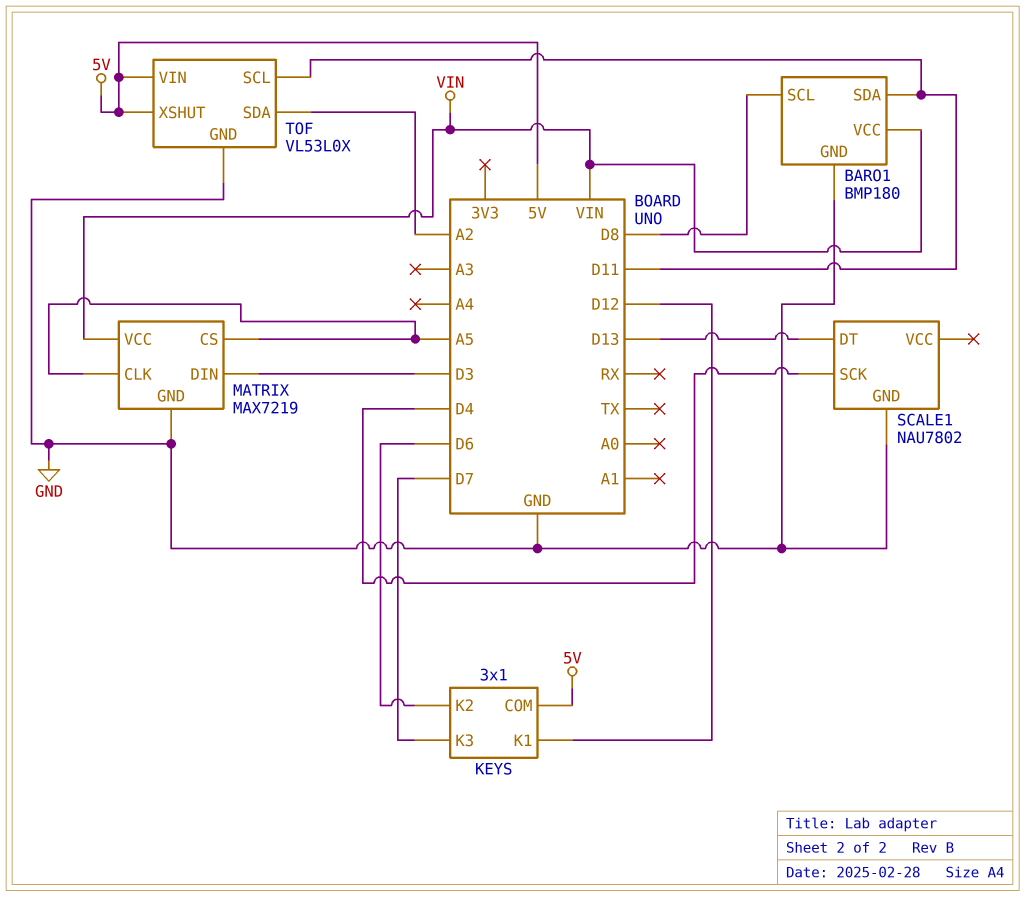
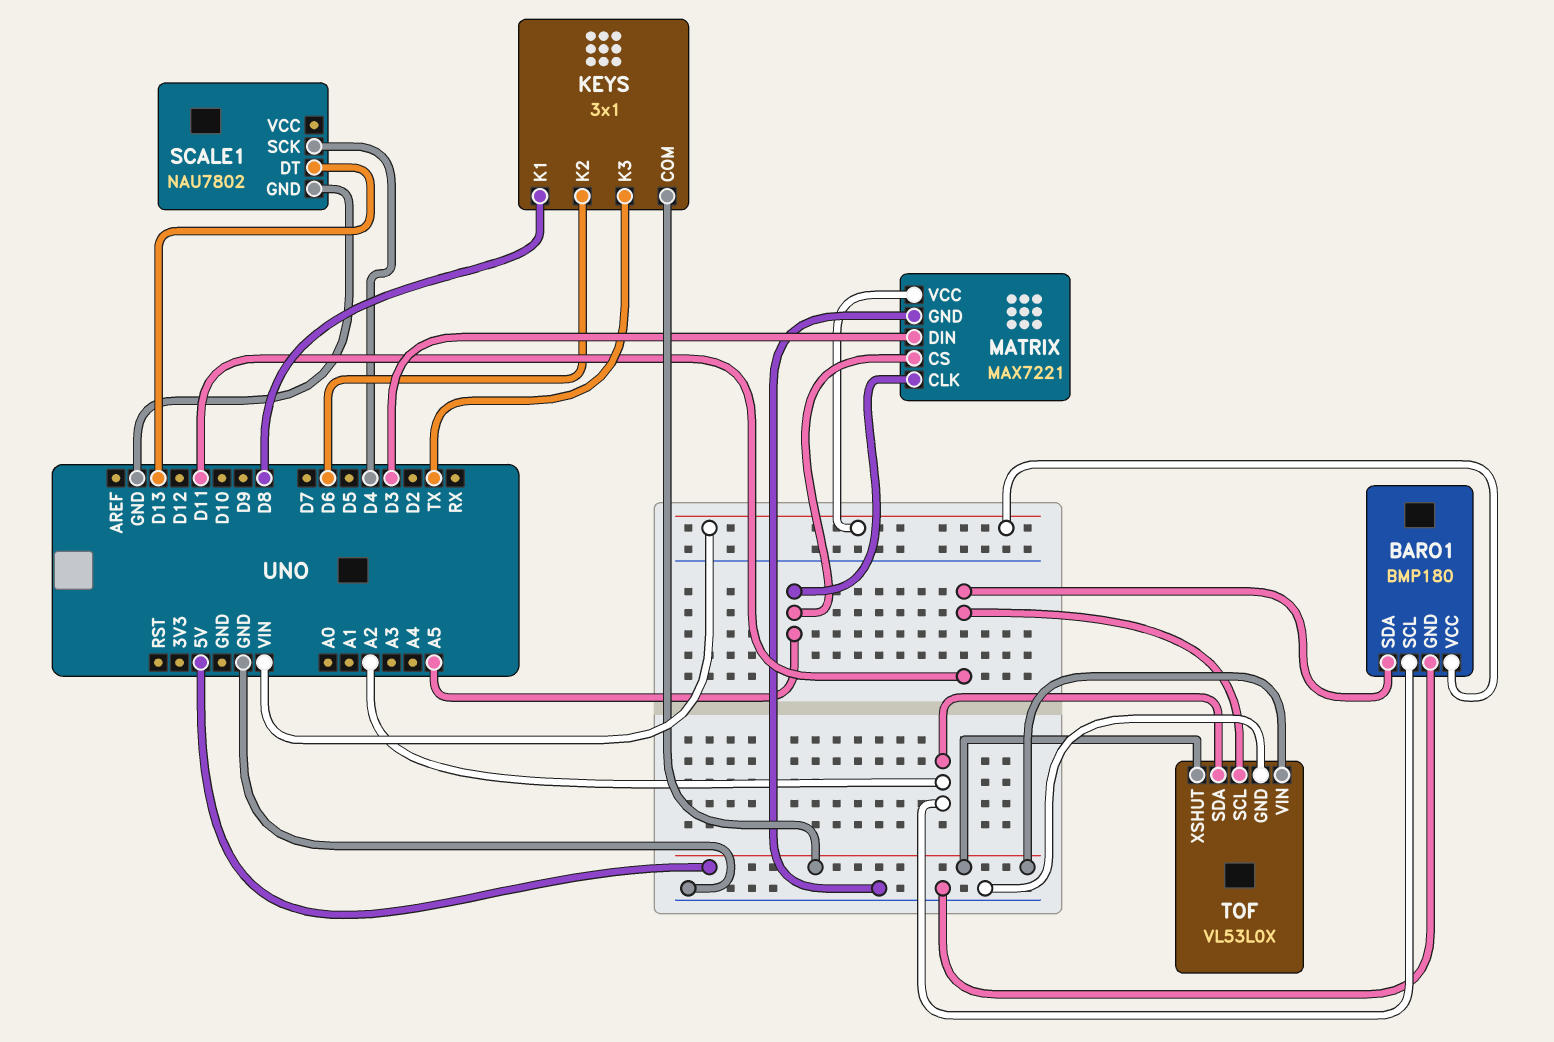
BARO1 pin SCL: D8 -> A2
KEYS pin K1: D12 -> D8
KEYS pin K3: D7 -> TX
MATRIX: MAX7219 -> MAX7221

